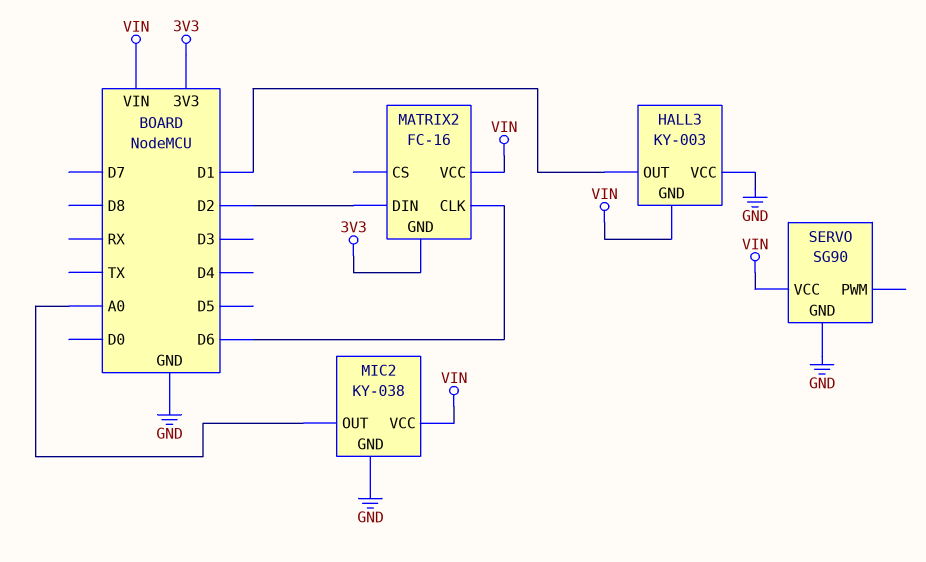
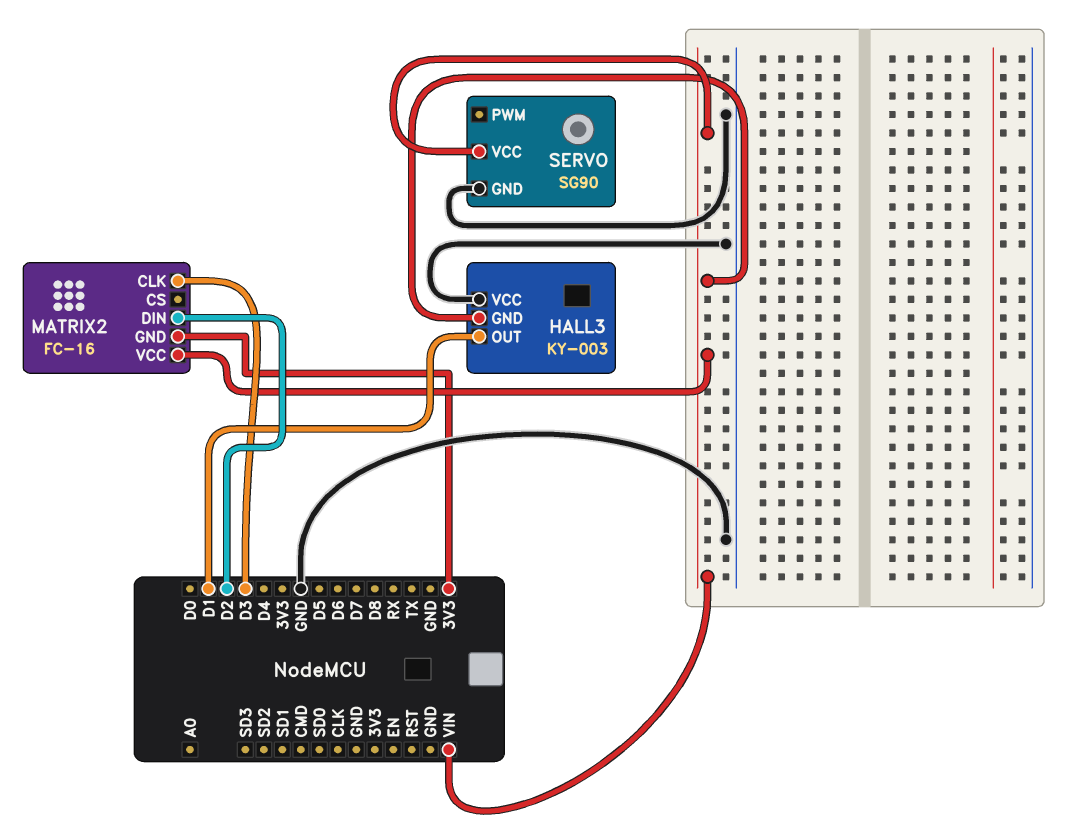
MATRIX2 pin CLK: D6 -> D3
MIC2: KY-038 -> none
MIC2 pin GND: GND -> none
MIC2 pin OUT: A0 -> none
MIC2 pin VCC: VIN -> none

